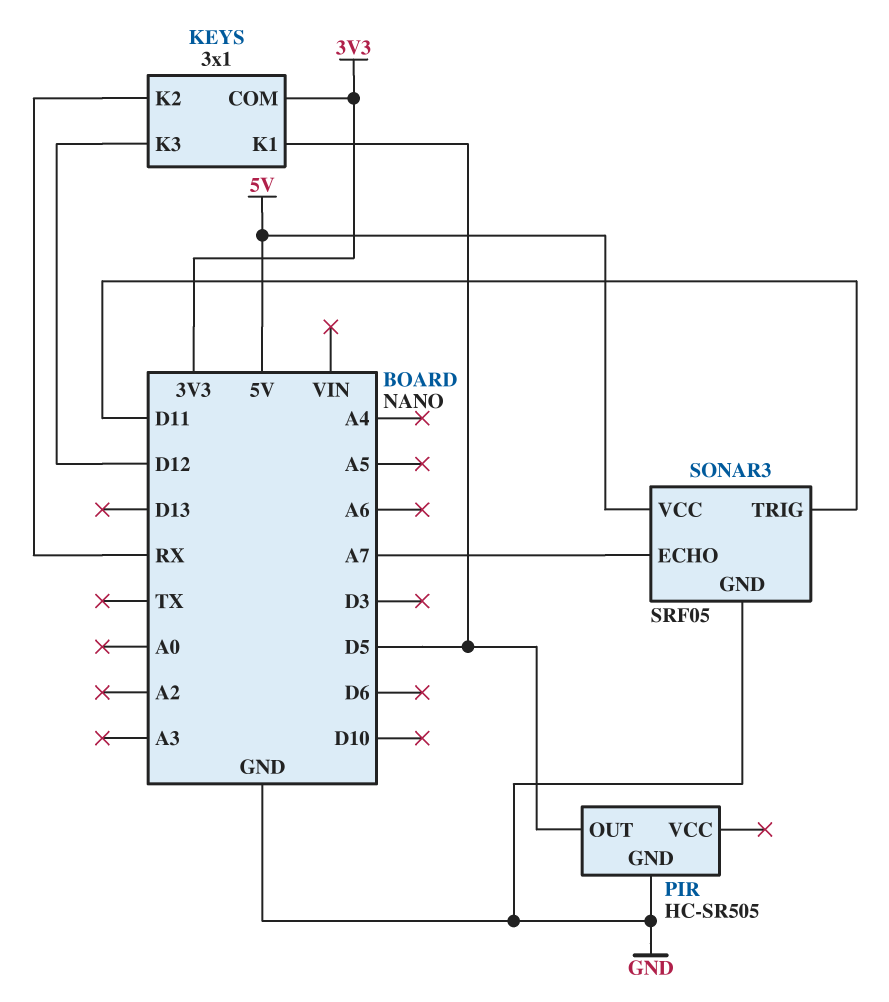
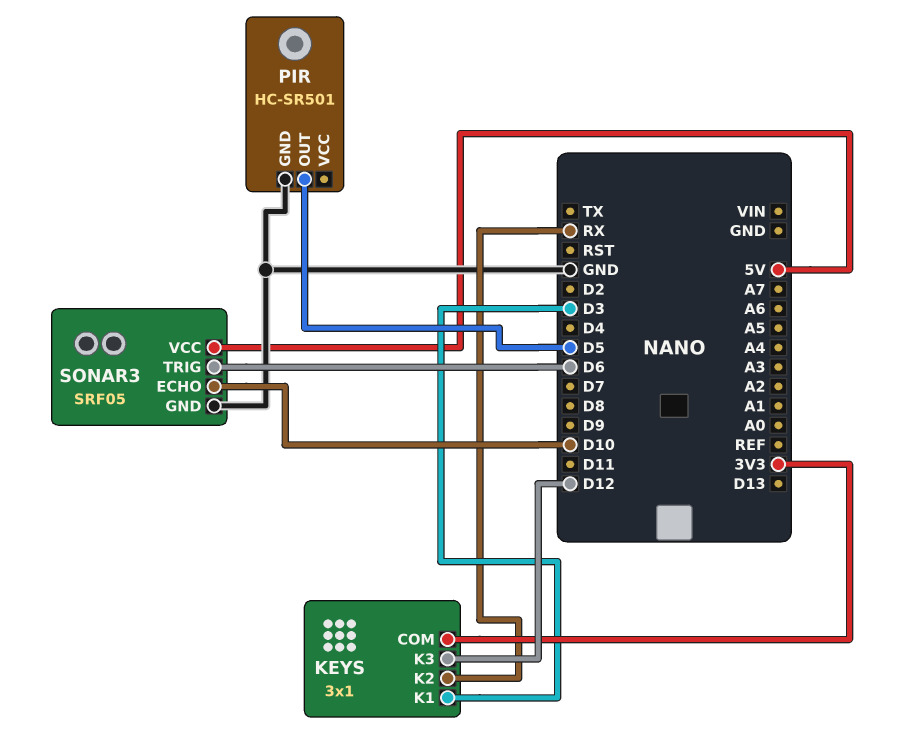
KEYS pin K1: D5 -> D3
PIR: HC-SR505 -> HC-SR501
SONAR3 pin ECHO: A7 -> D10
SONAR3 pin TRIG: D11 -> D6

